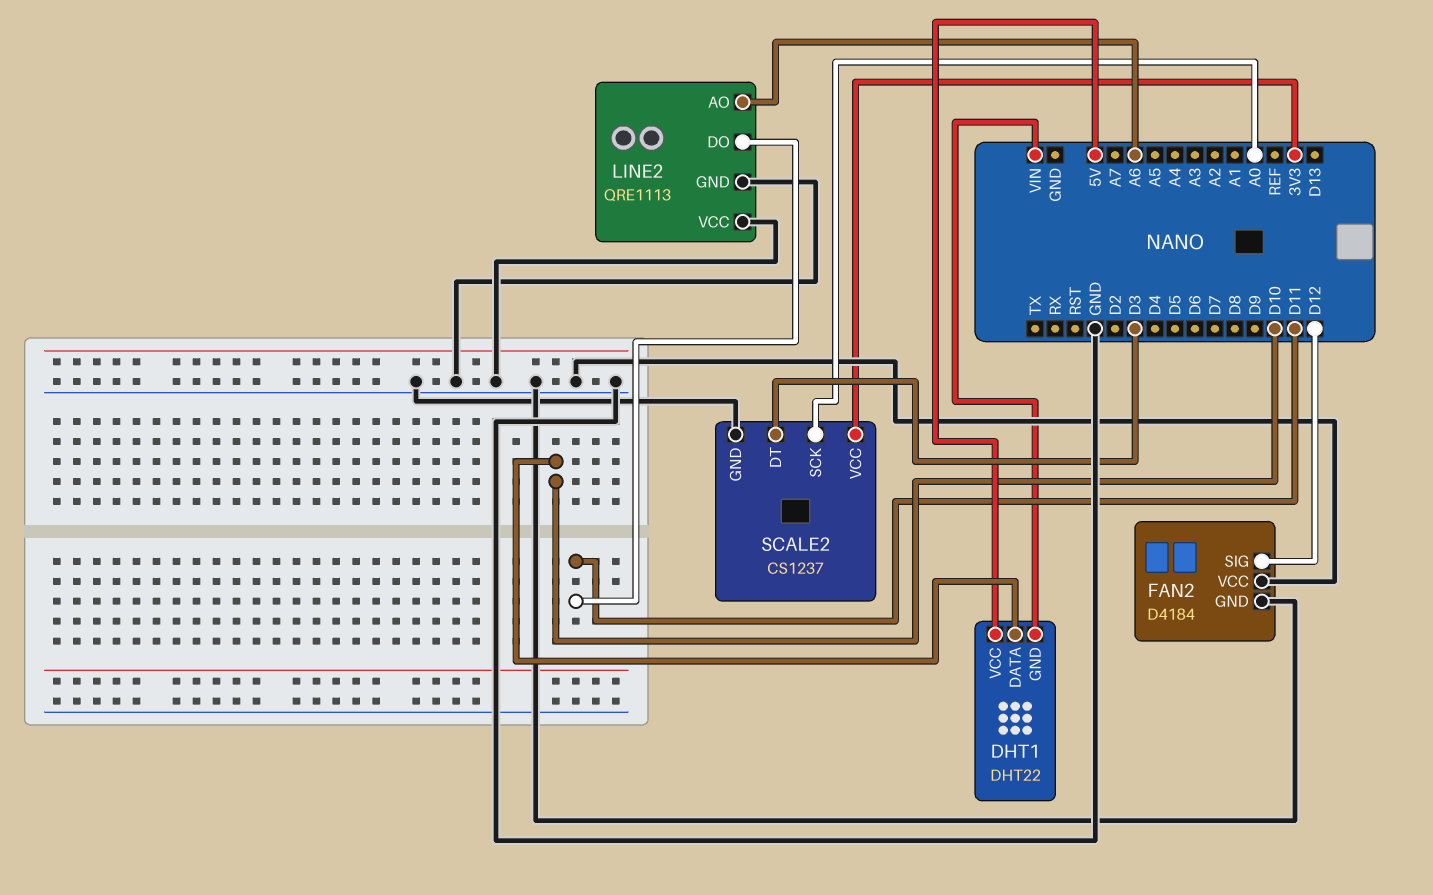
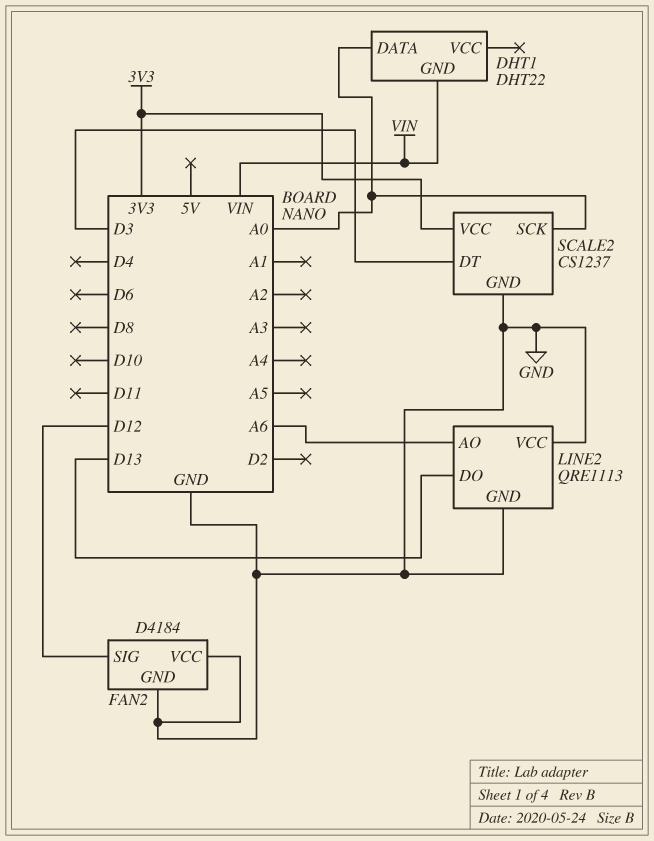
DHT1 pin DATA: D10 -> A0
DHT1 pin VCC: 5V -> none
LINE2 pin DO: D11 -> D13

